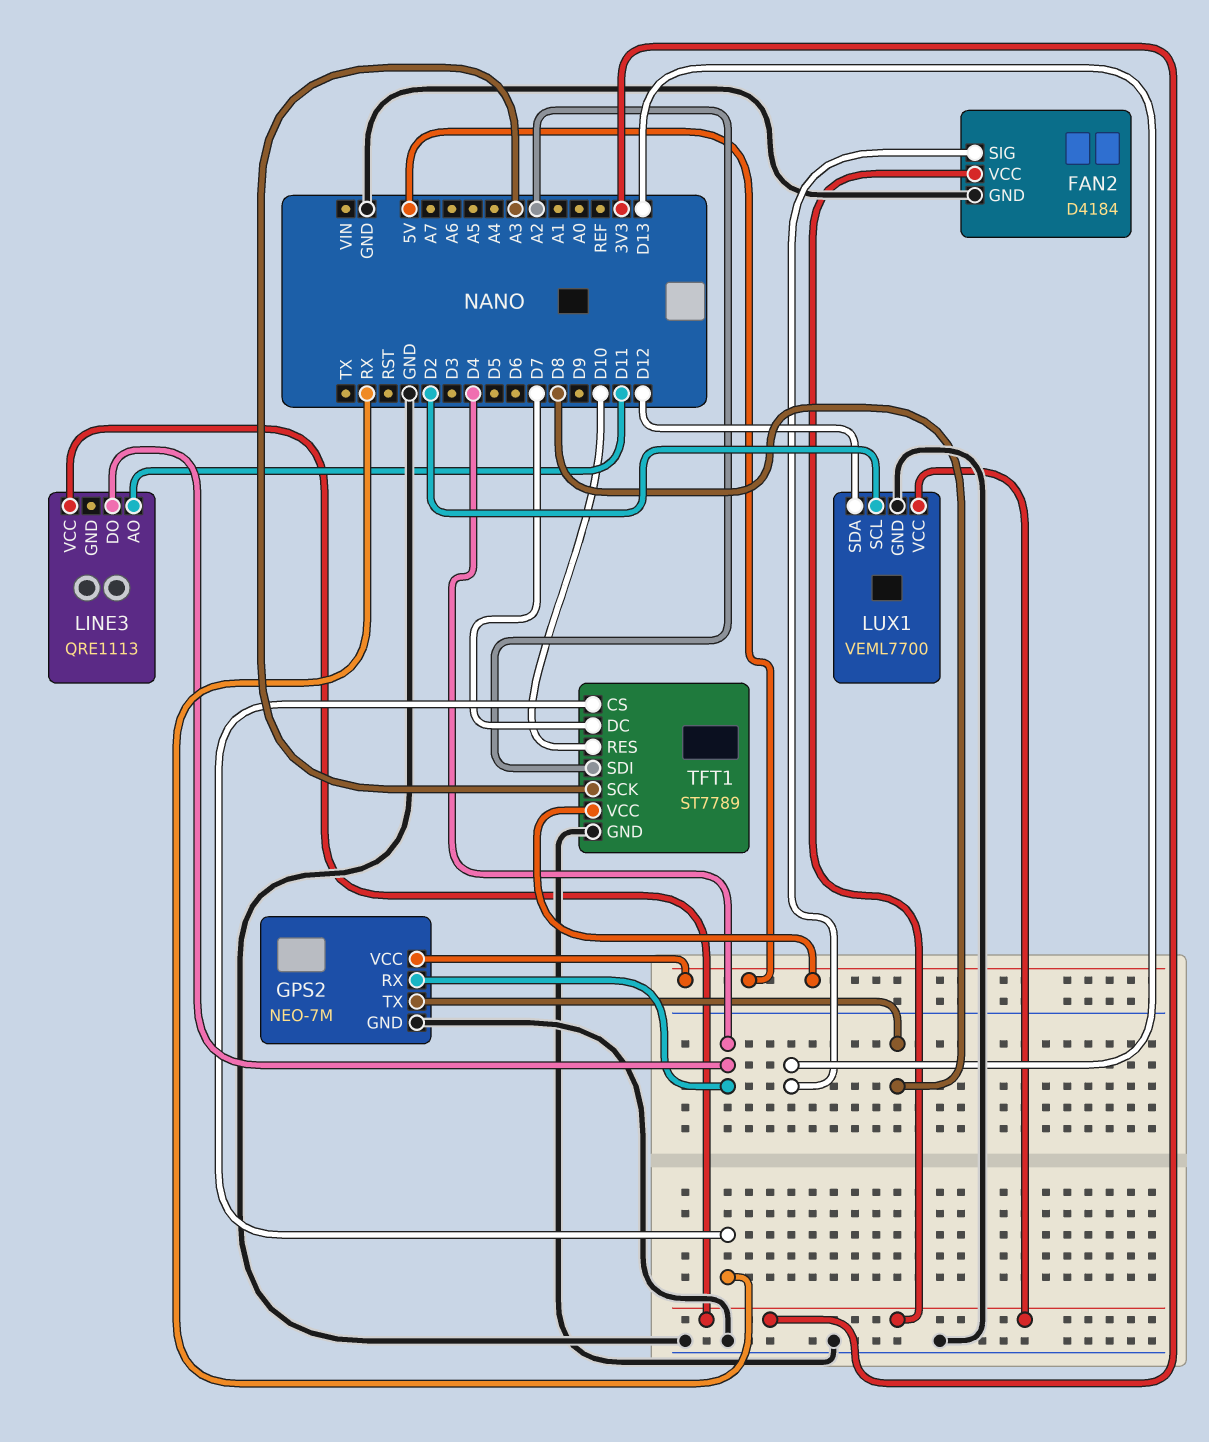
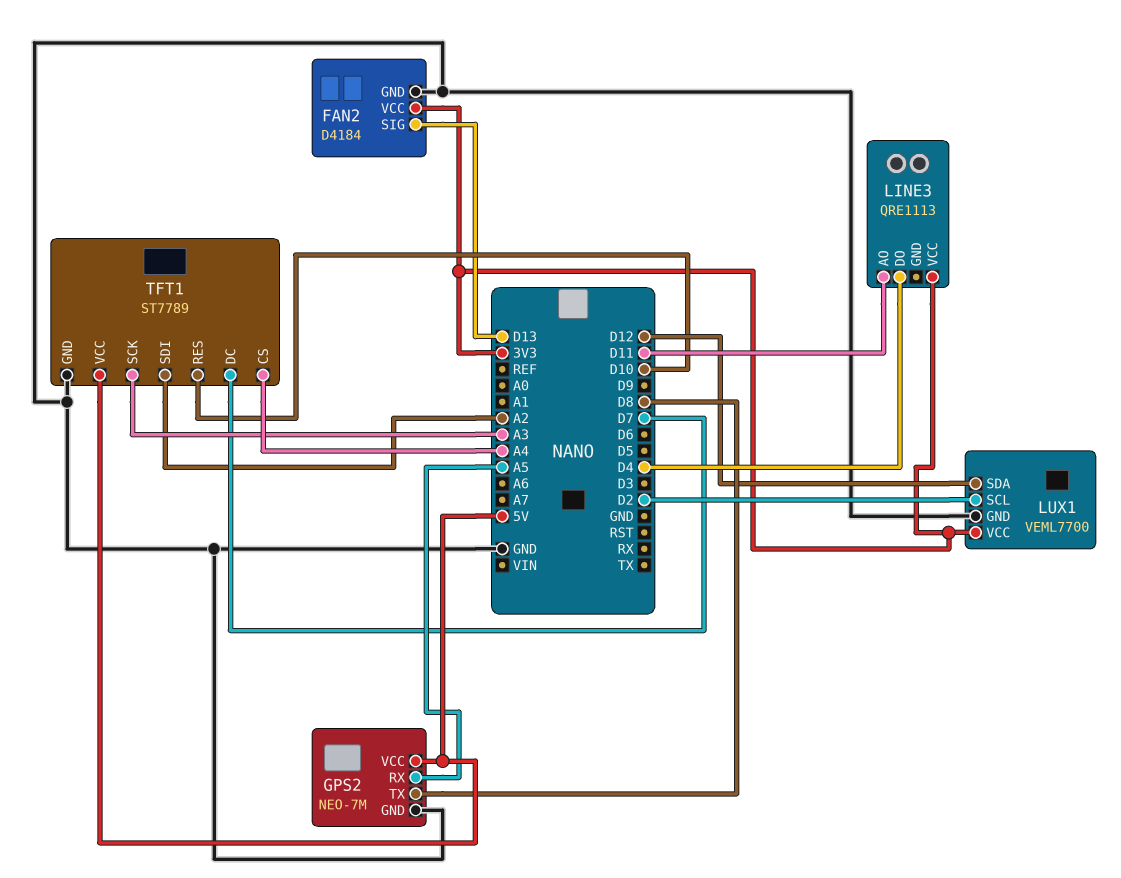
GPS2 pin RX: D4 -> A5
TFT1 pin CS: RX -> A4

